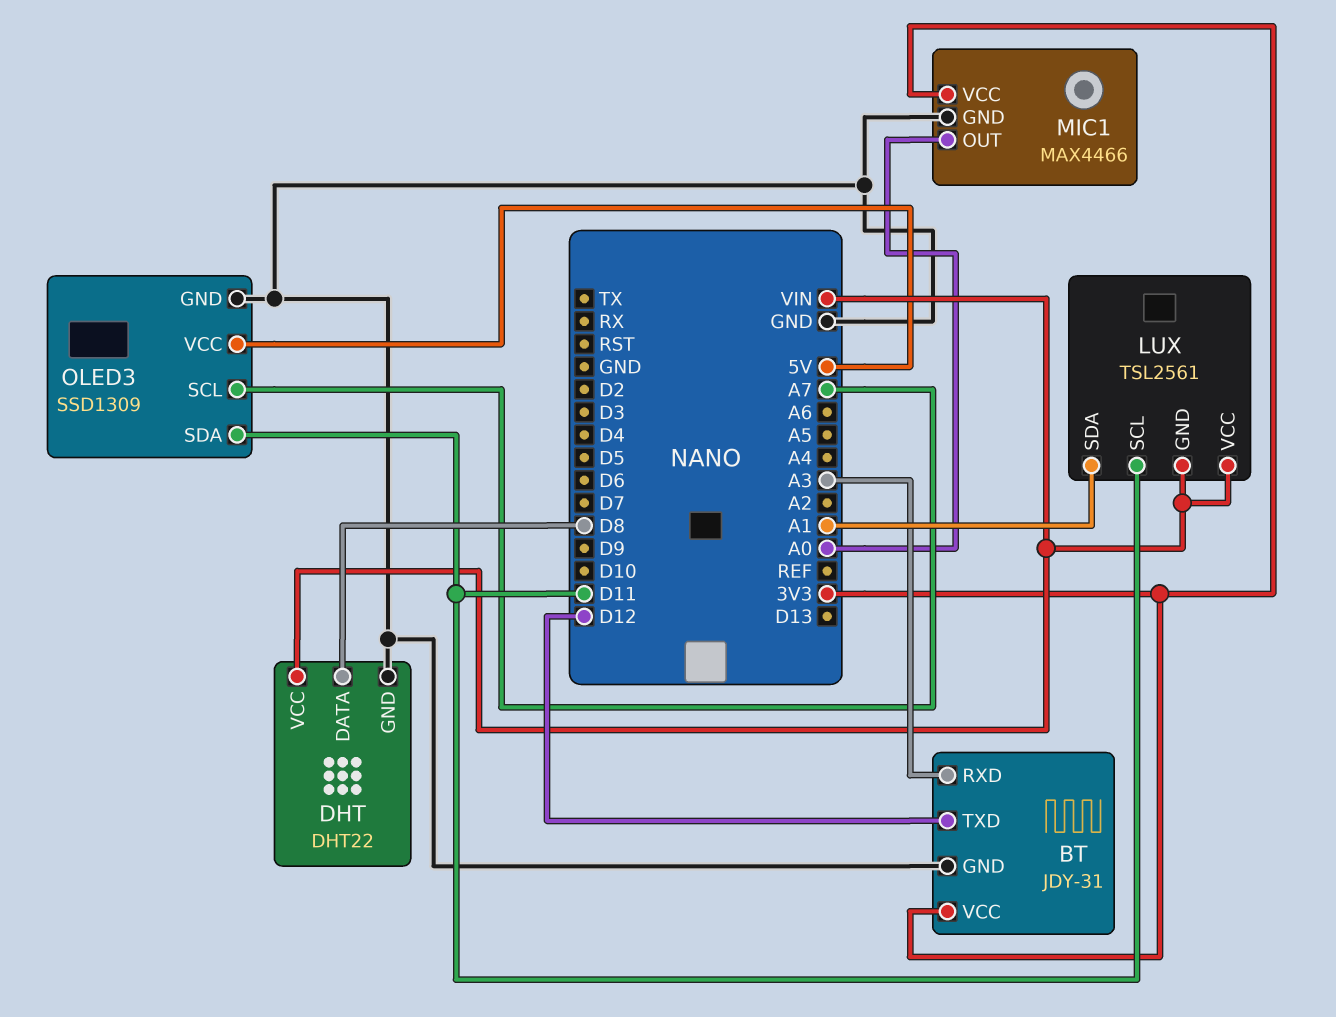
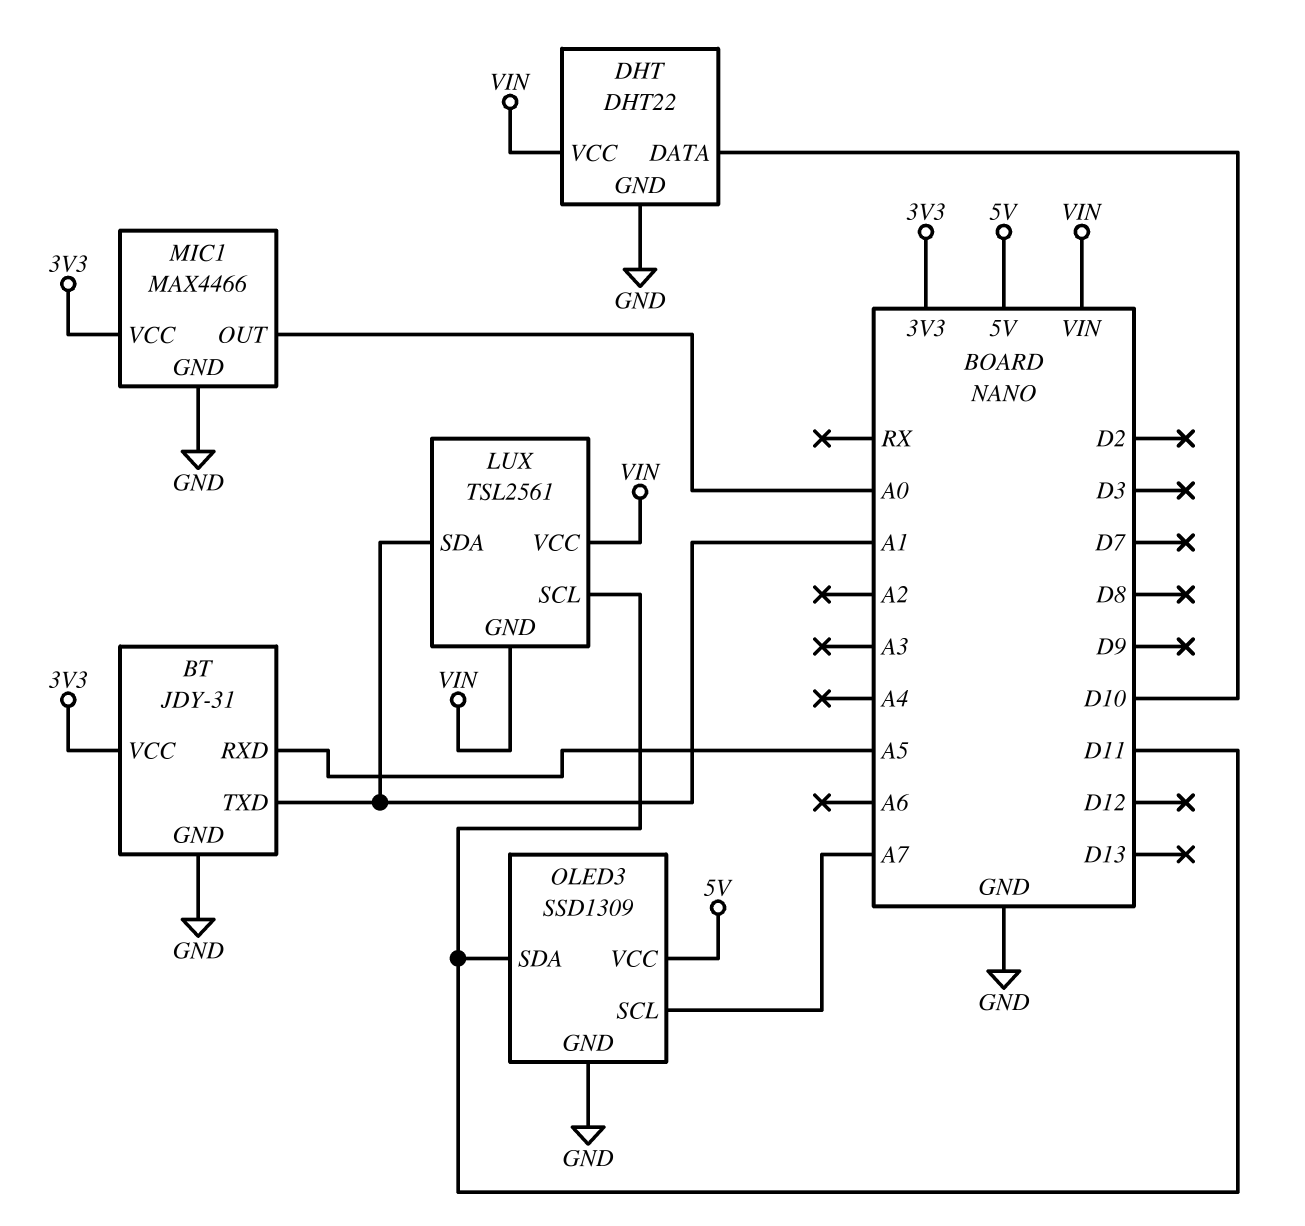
BT pin RXD: A3 -> A5
BT pin TXD: D12 -> A1
DHT pin DATA: D8 -> D10

